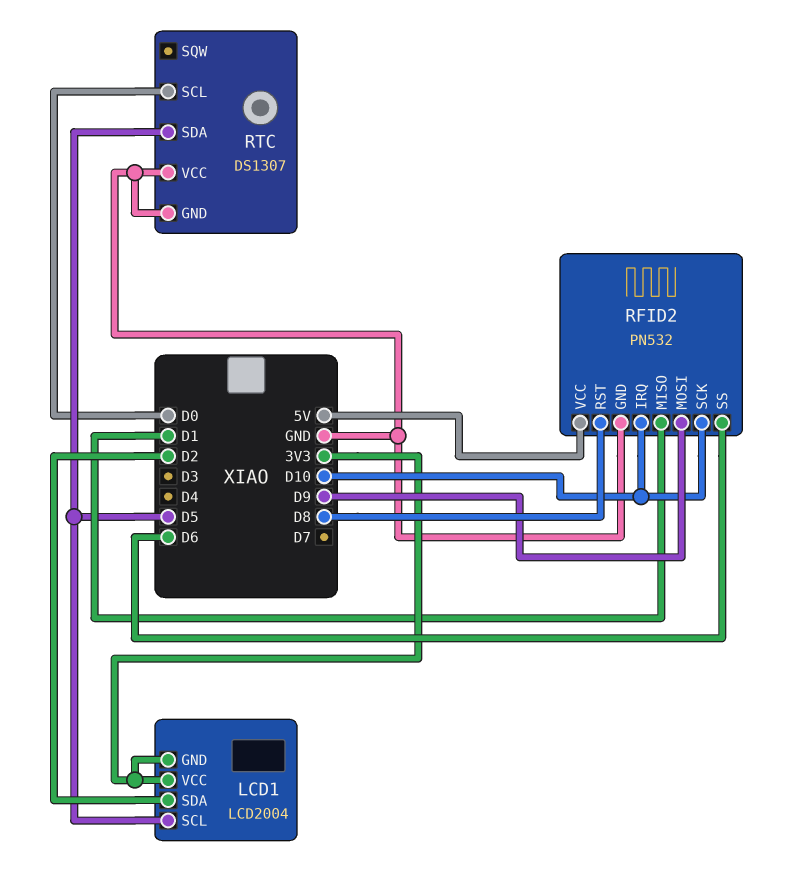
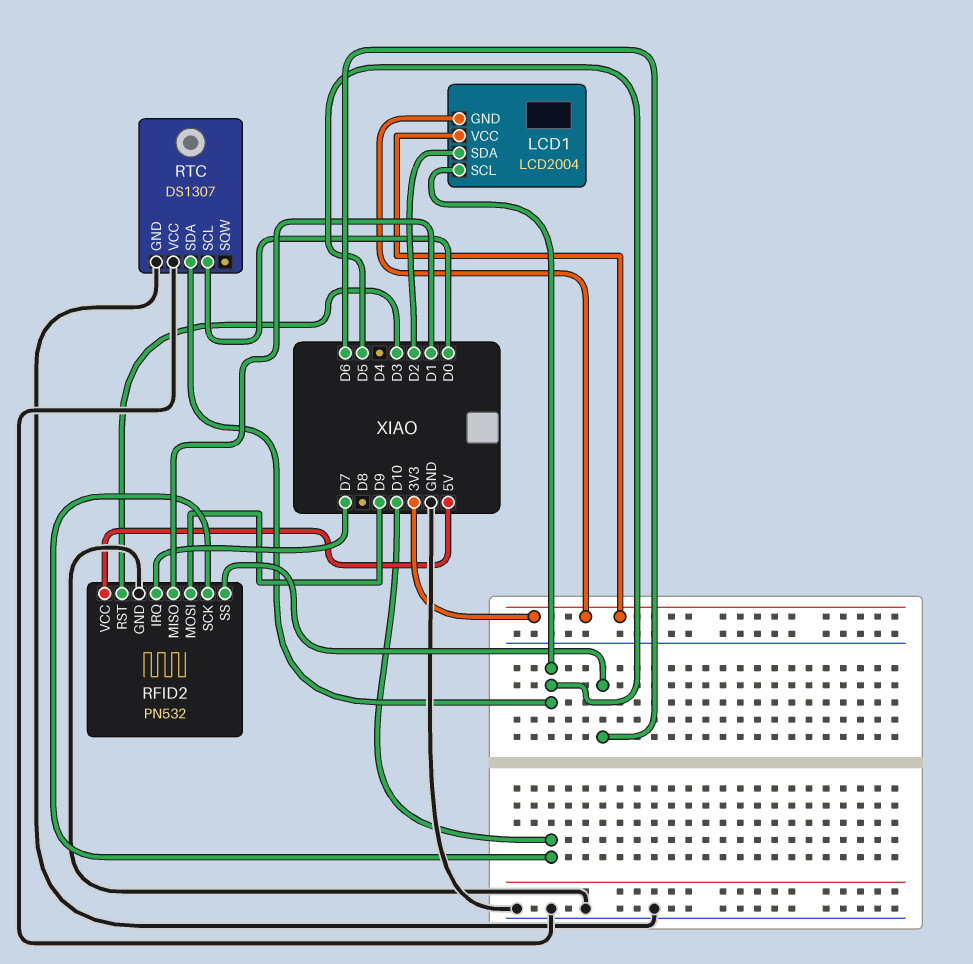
RFID2 pin IRQ: D10 -> D7
RFID2 pin RST: D8 -> D3

